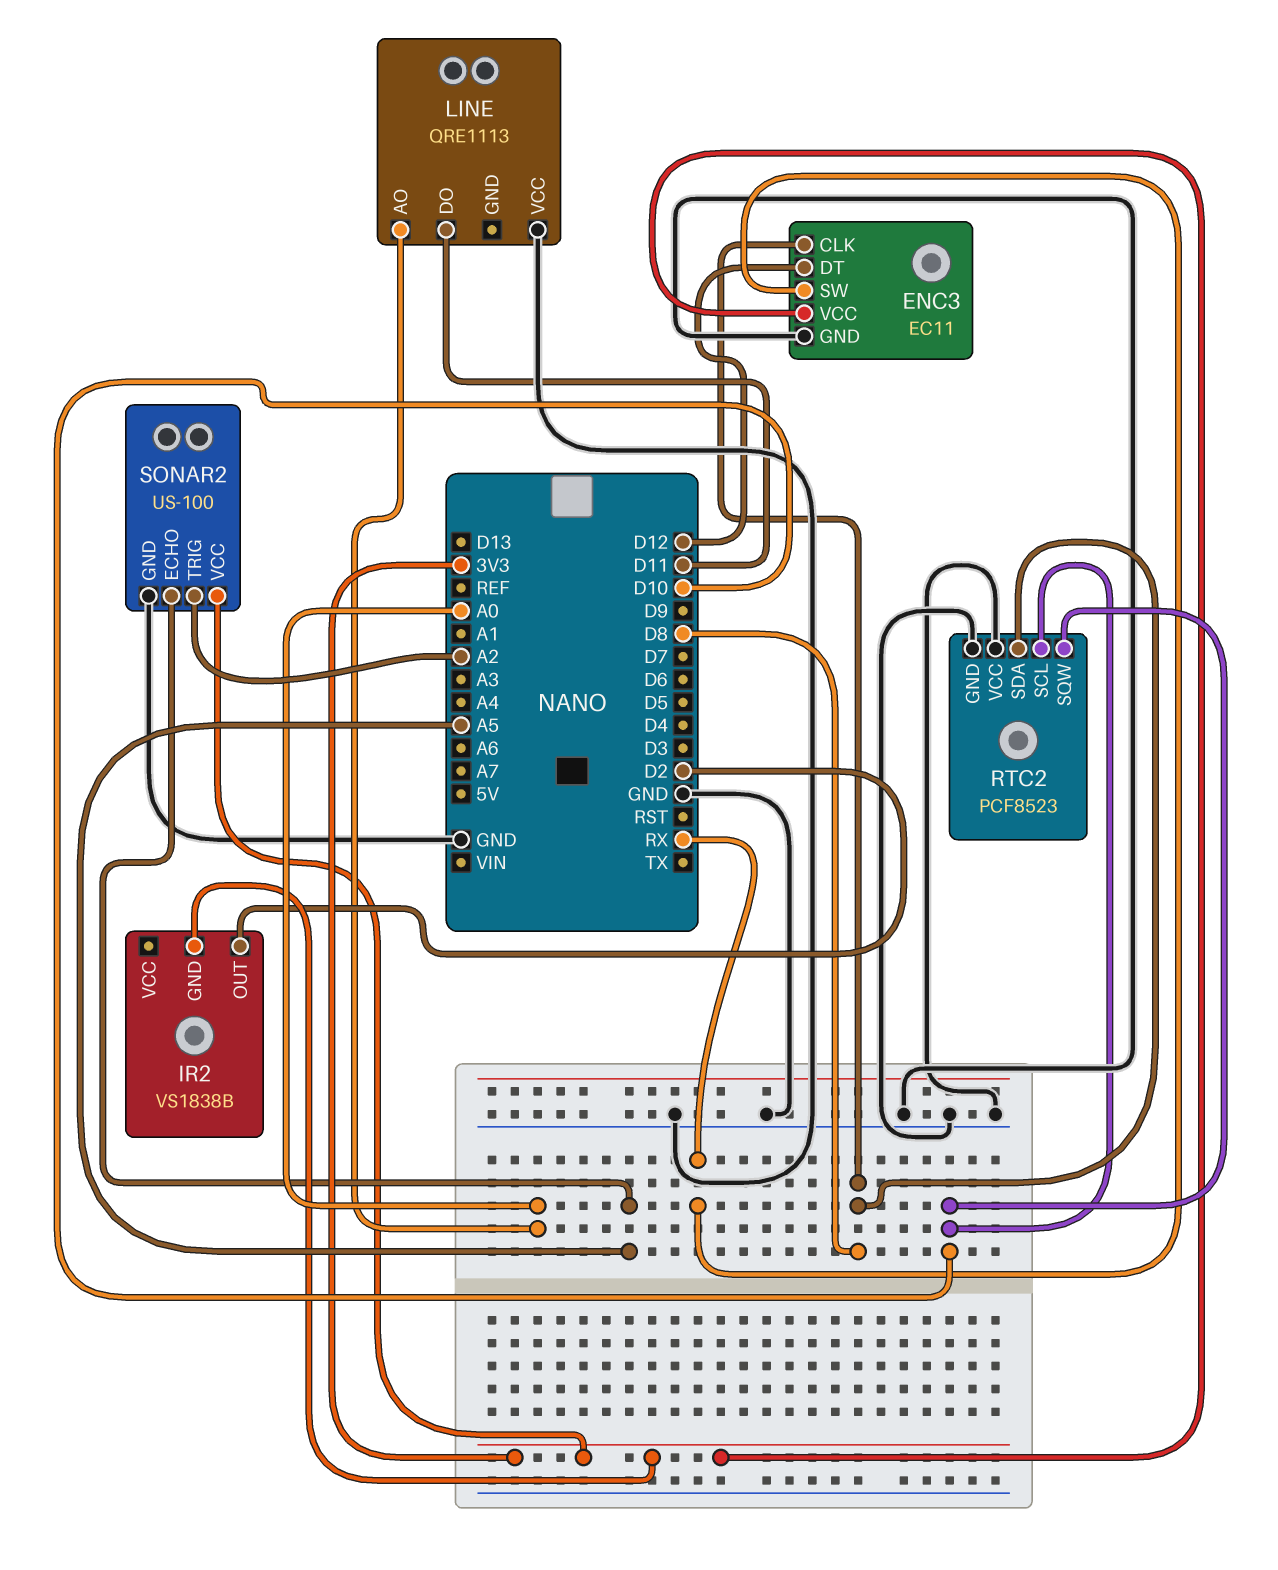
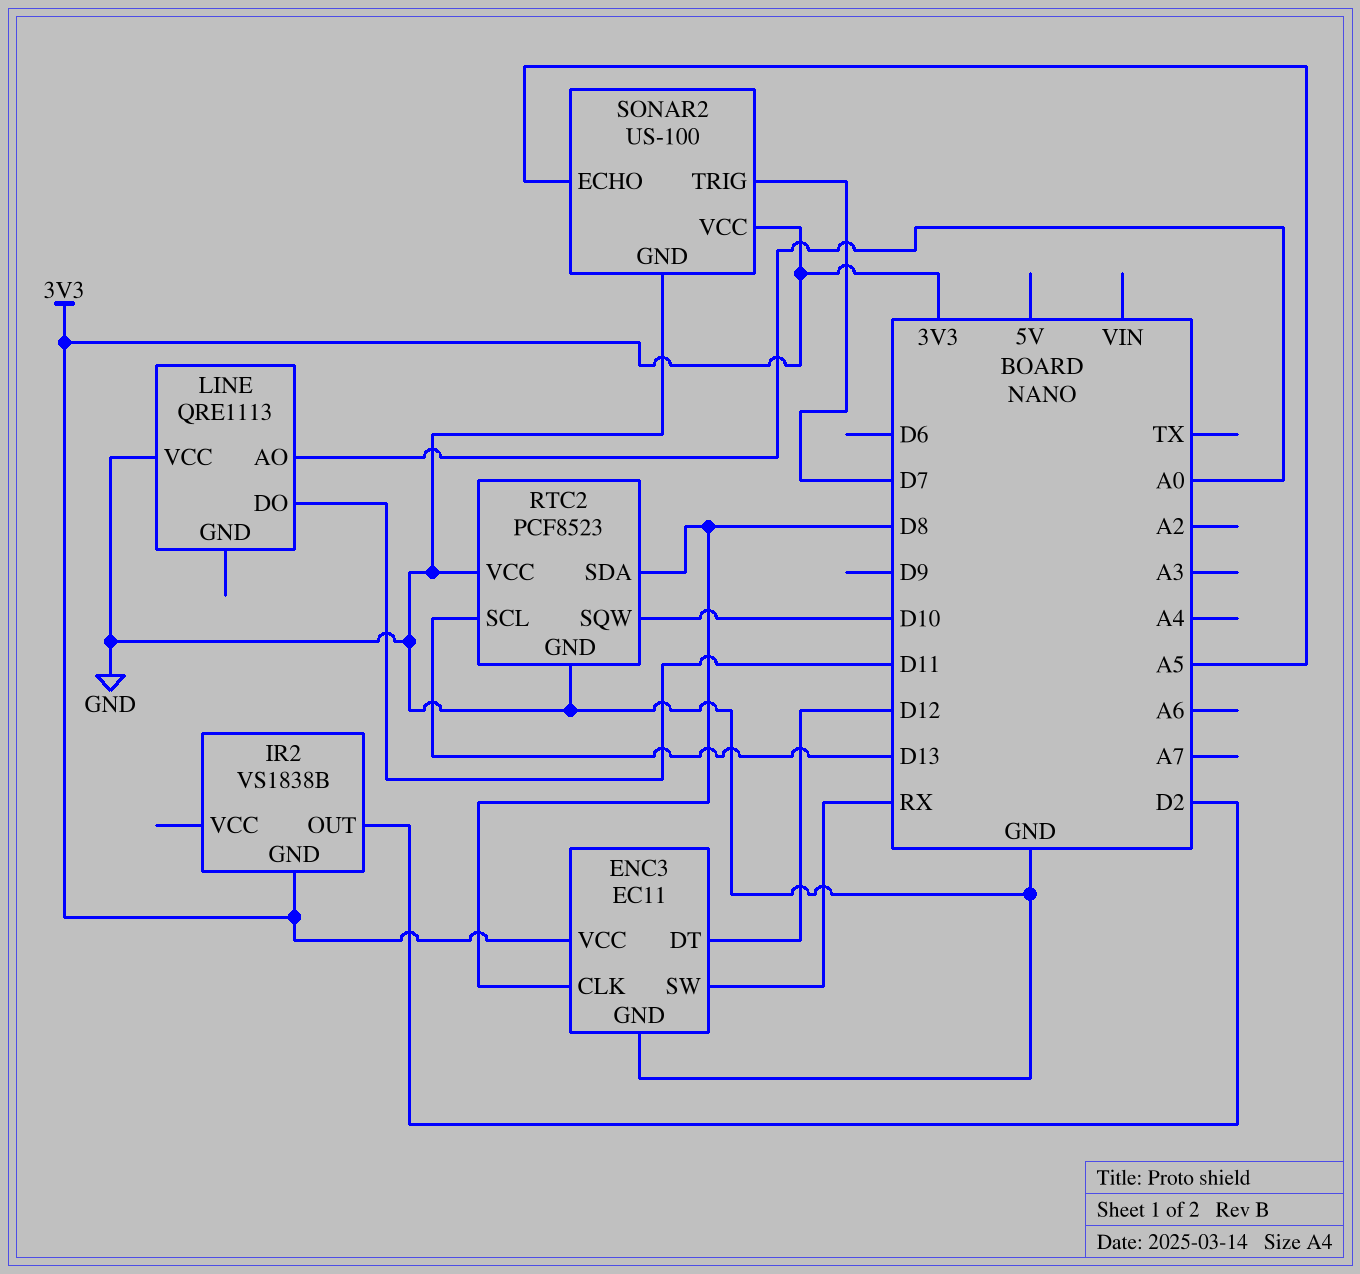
RTC2 pin SCL: D10 -> D13
SONAR2 pin TRIG: A2 -> D7

